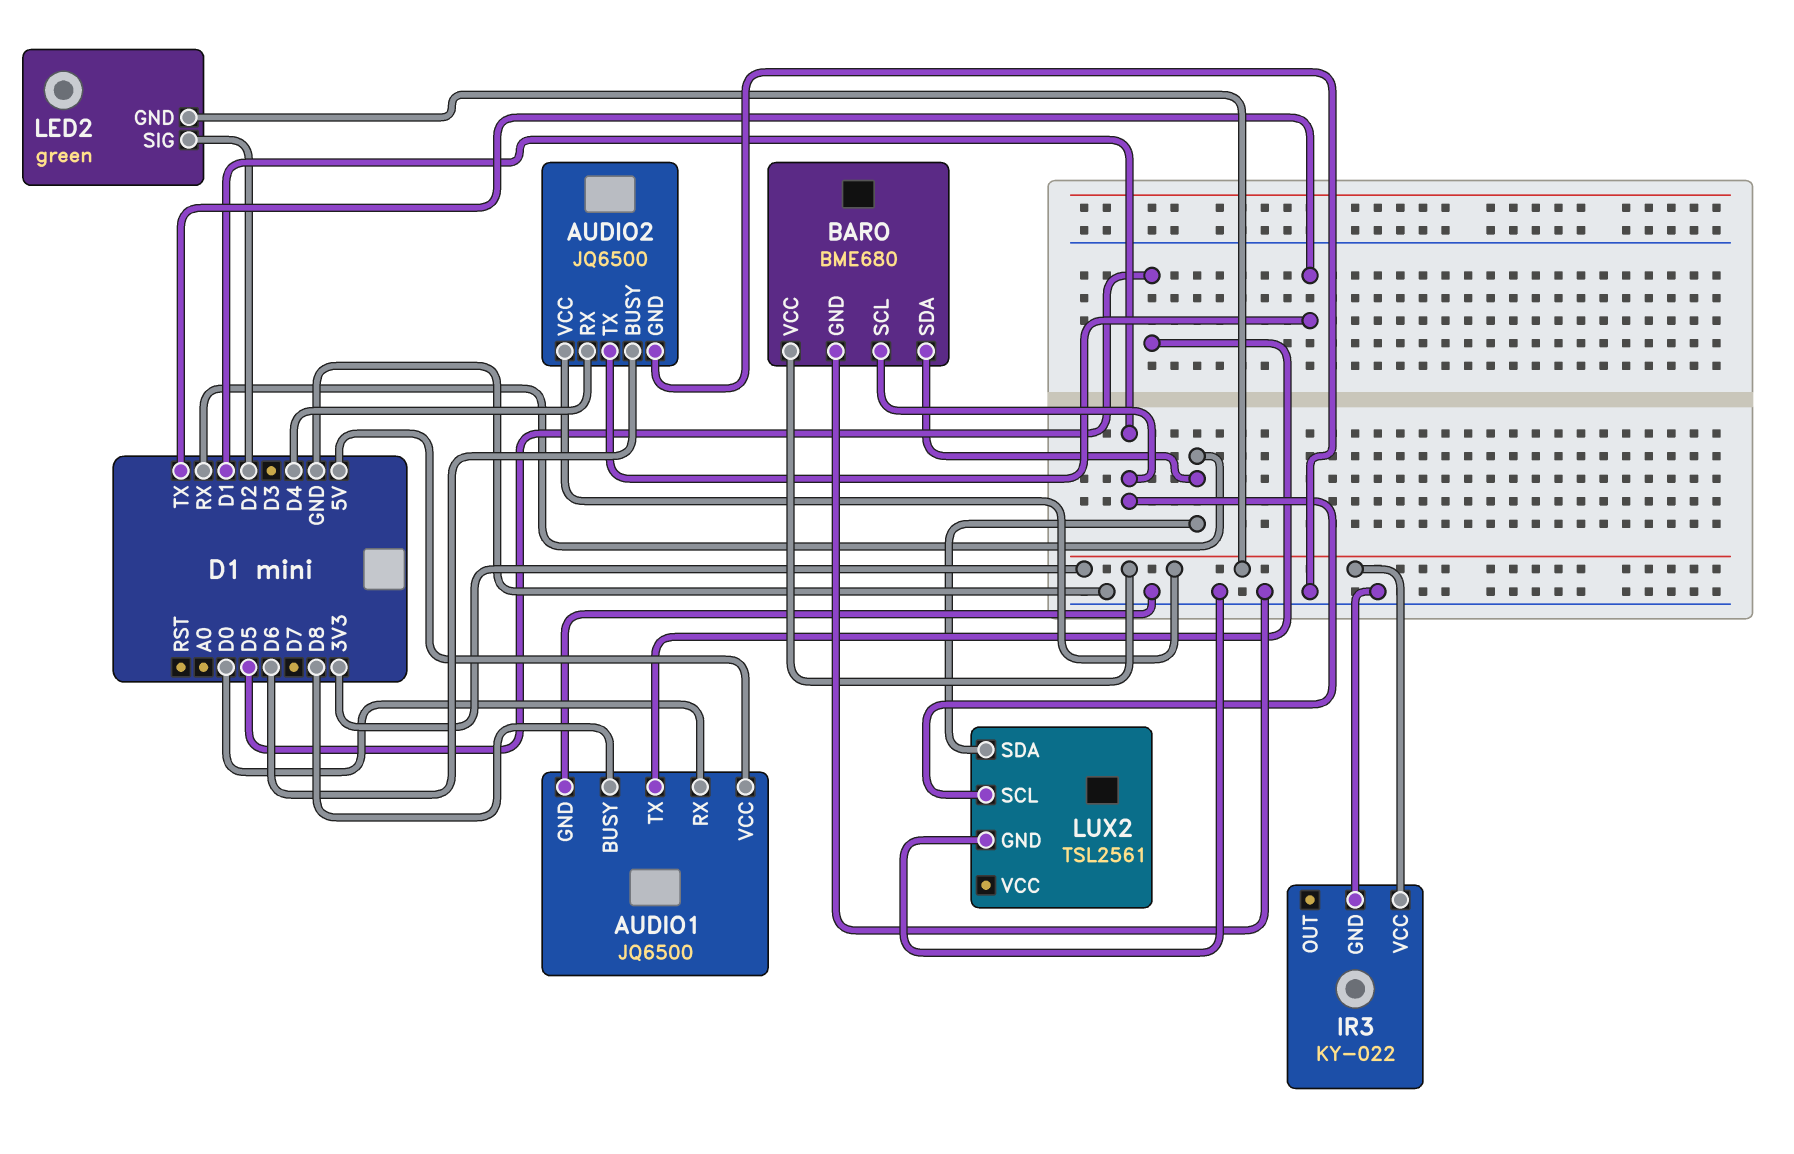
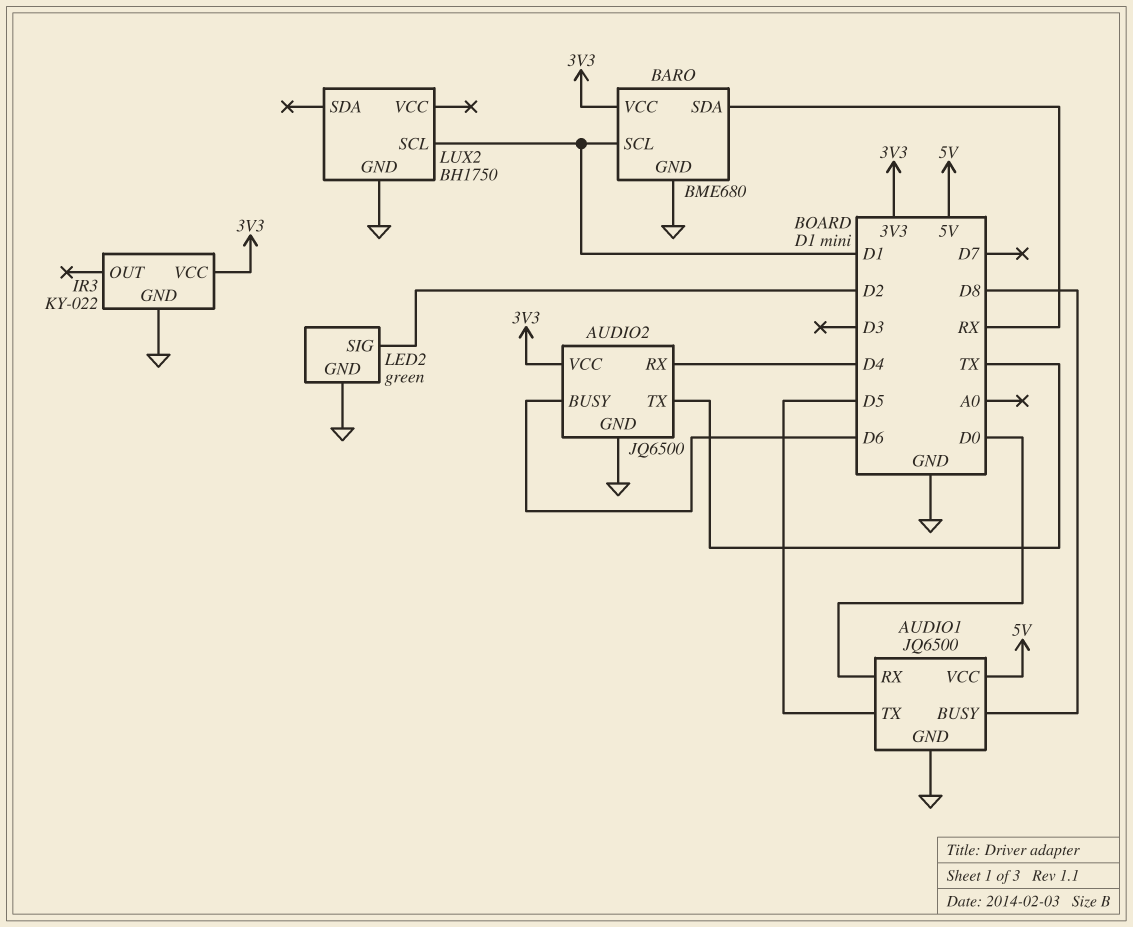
LED2 pin GND: 3V3 -> GND
LUX2: TSL2561 -> BH1750
LUX2 pin SDA: RX -> none

